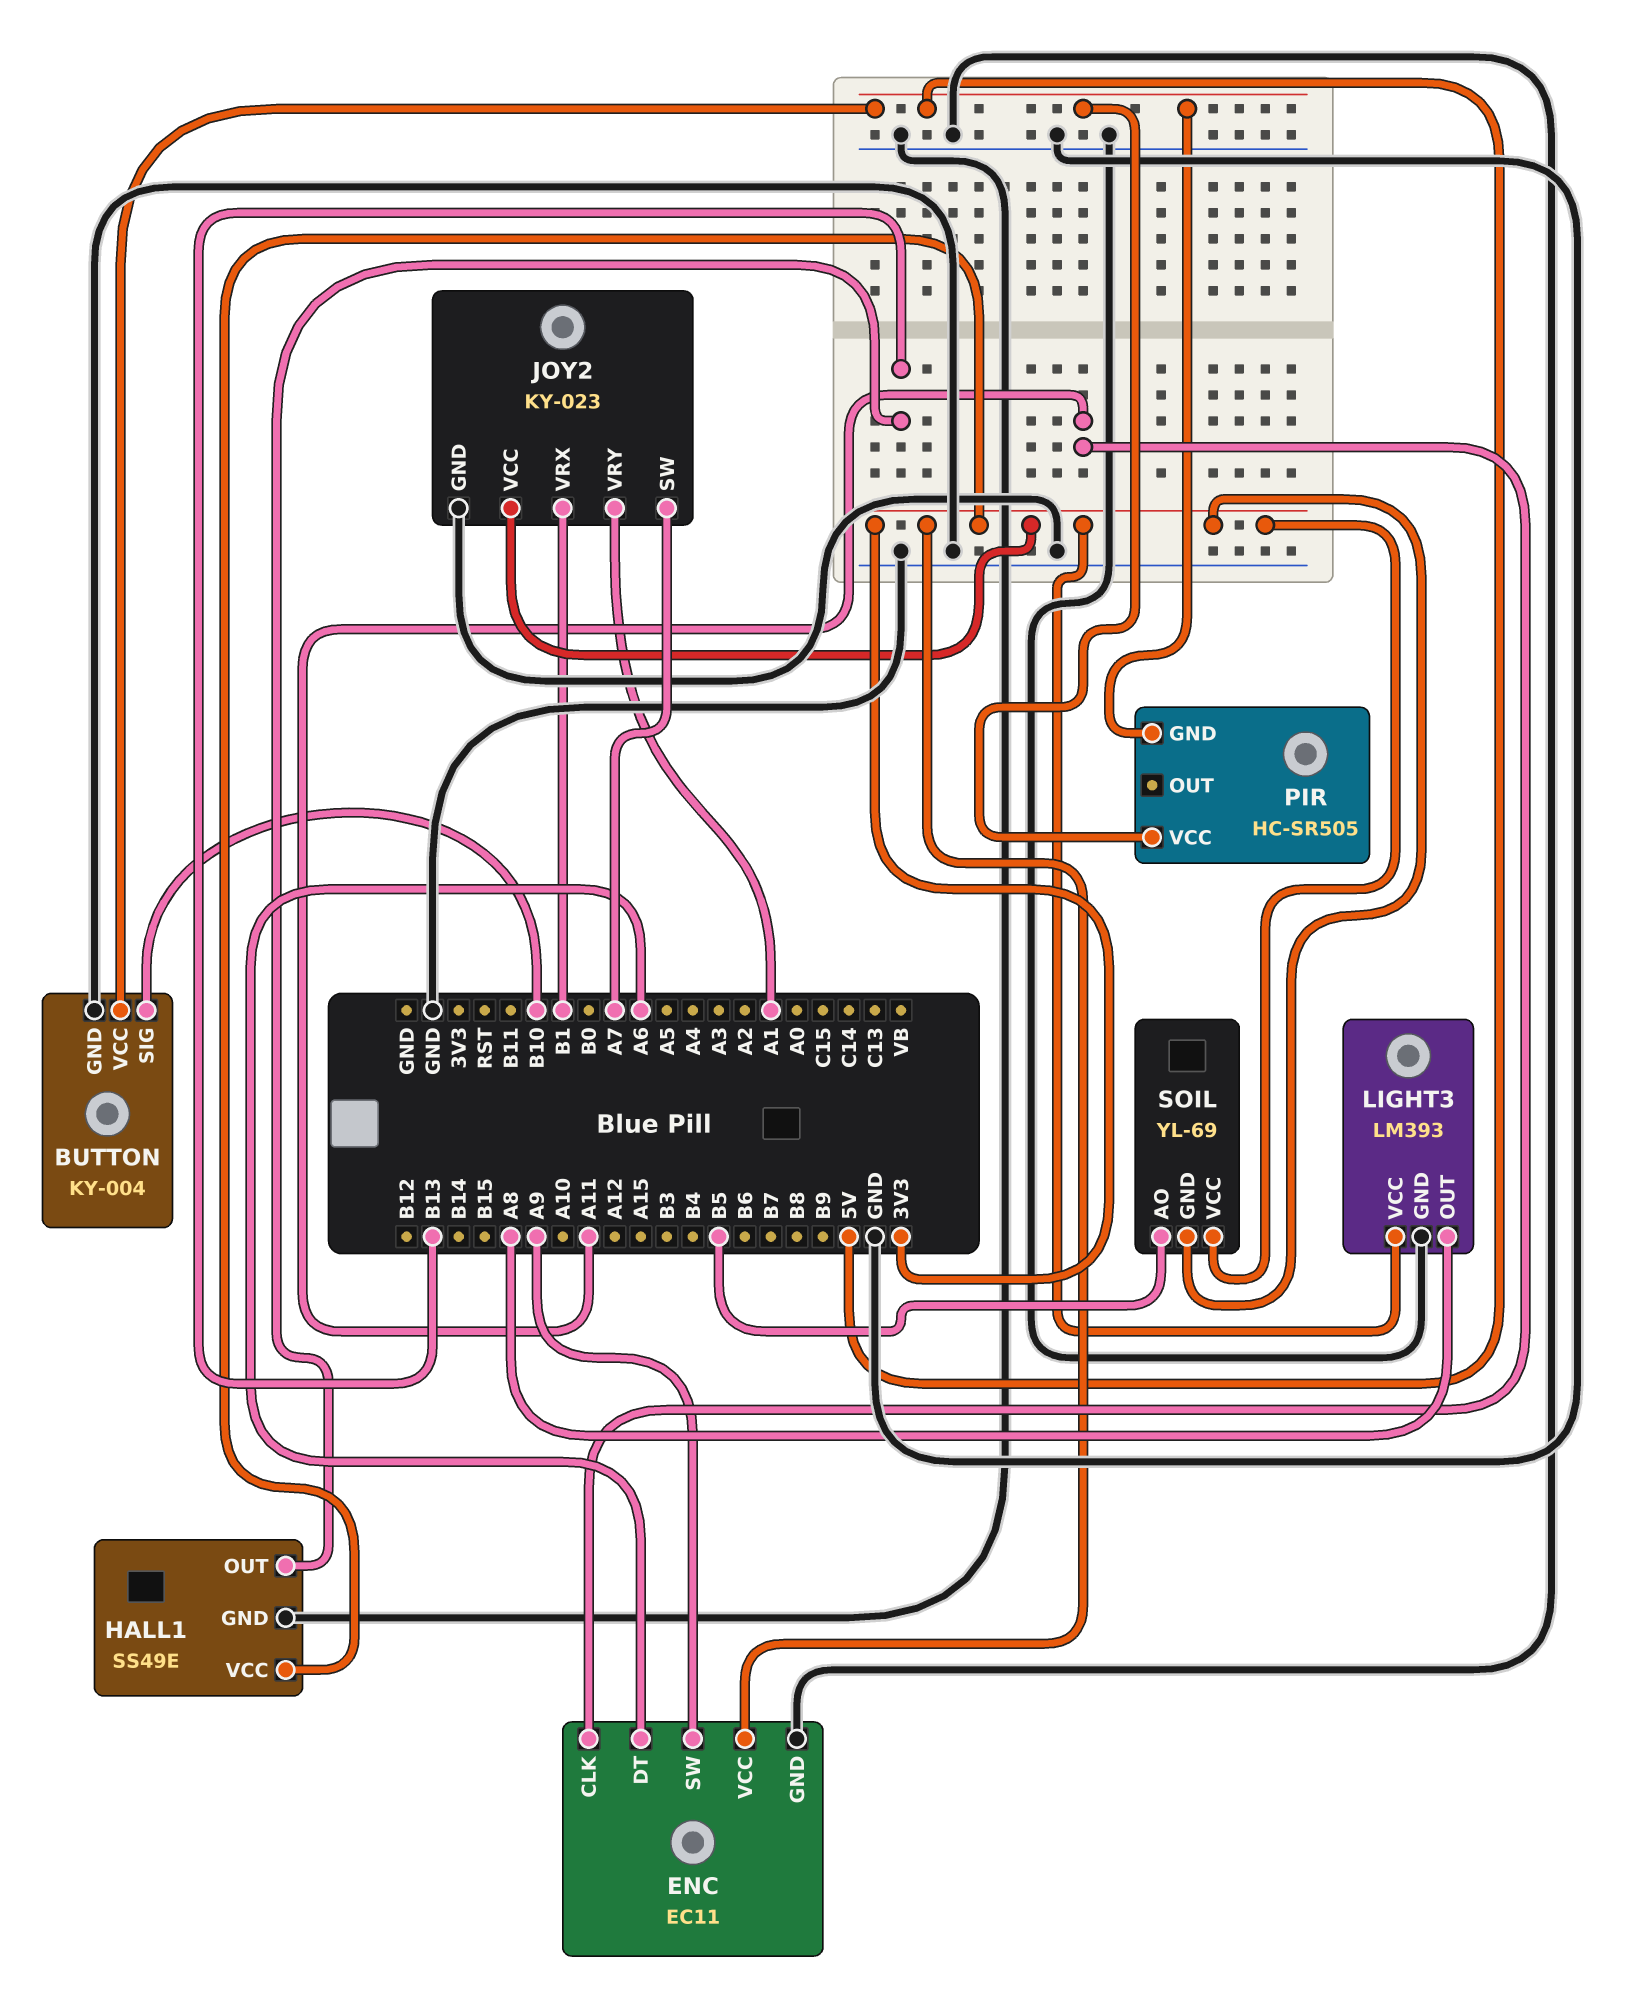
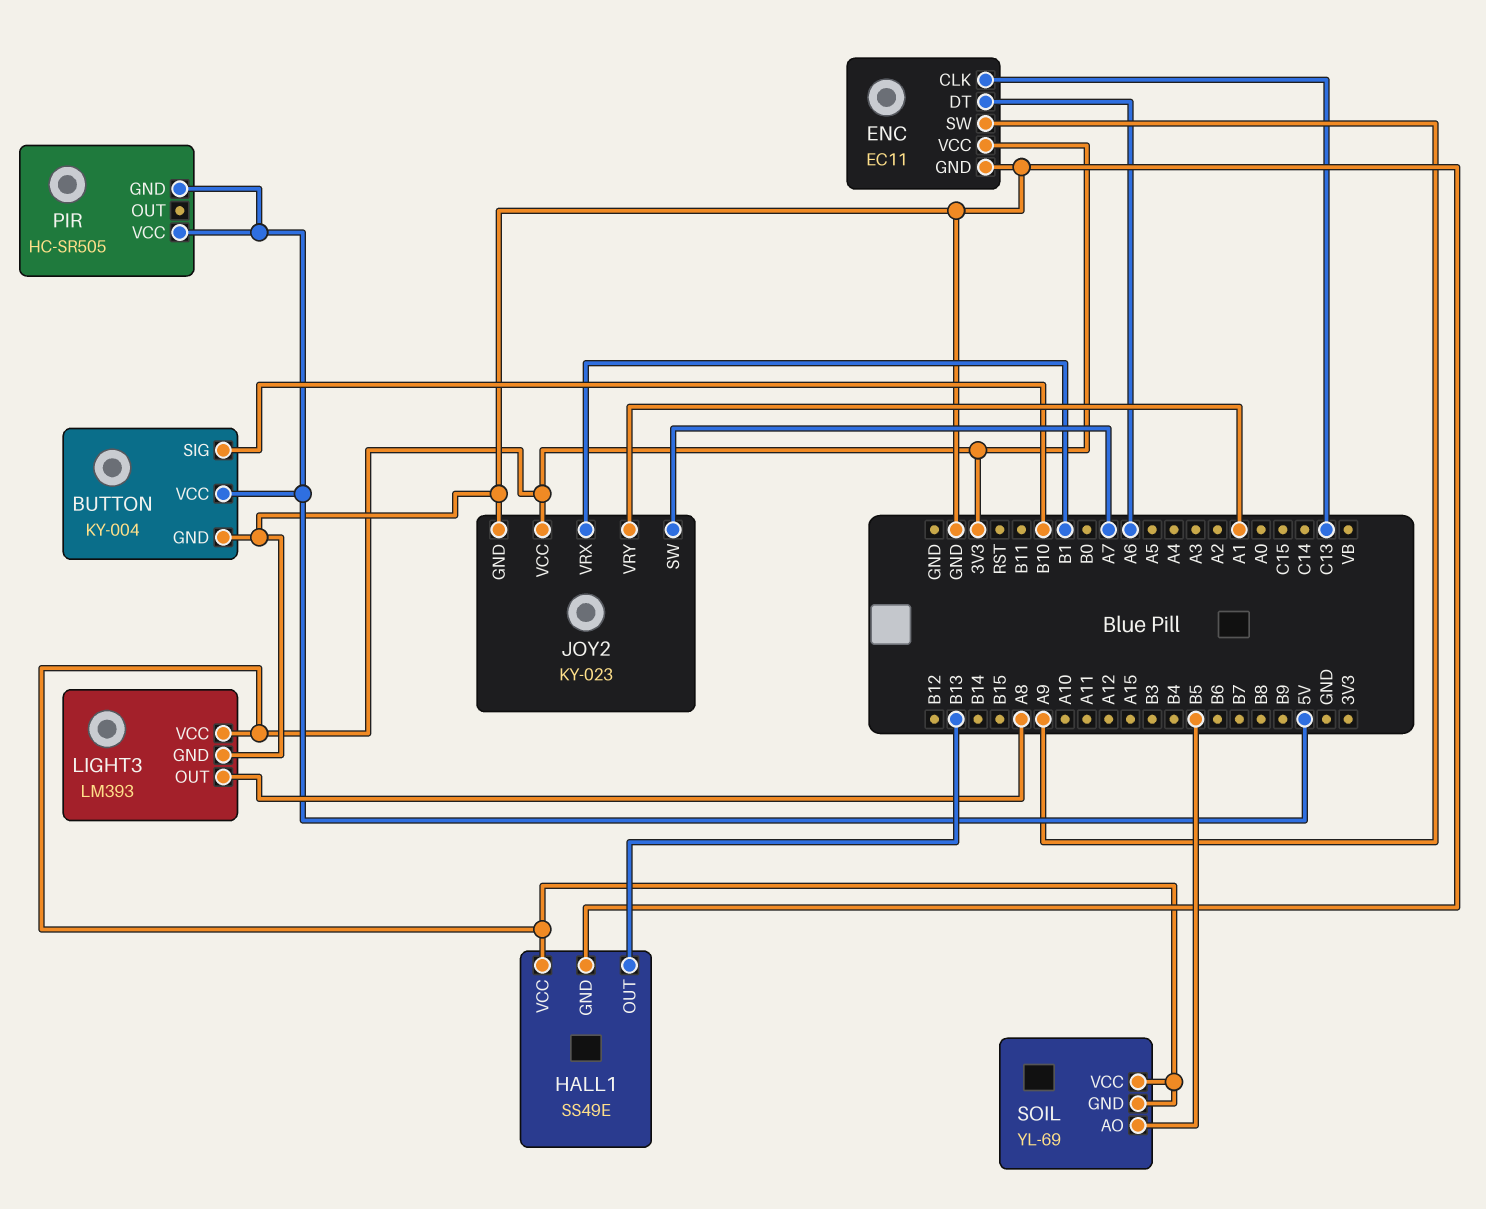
ENC pin CLK: A11 -> C13

